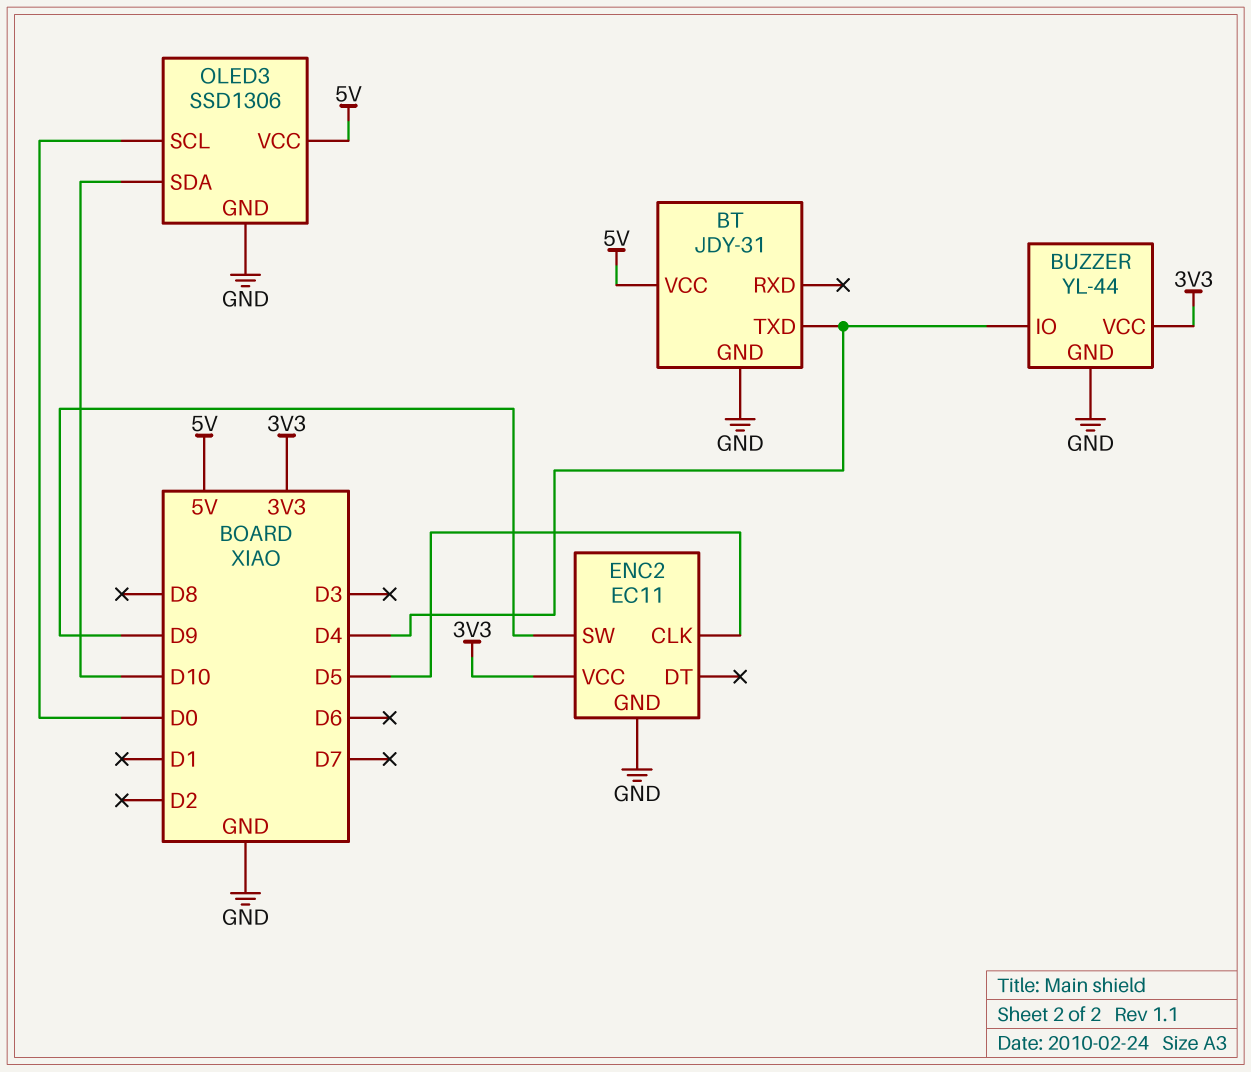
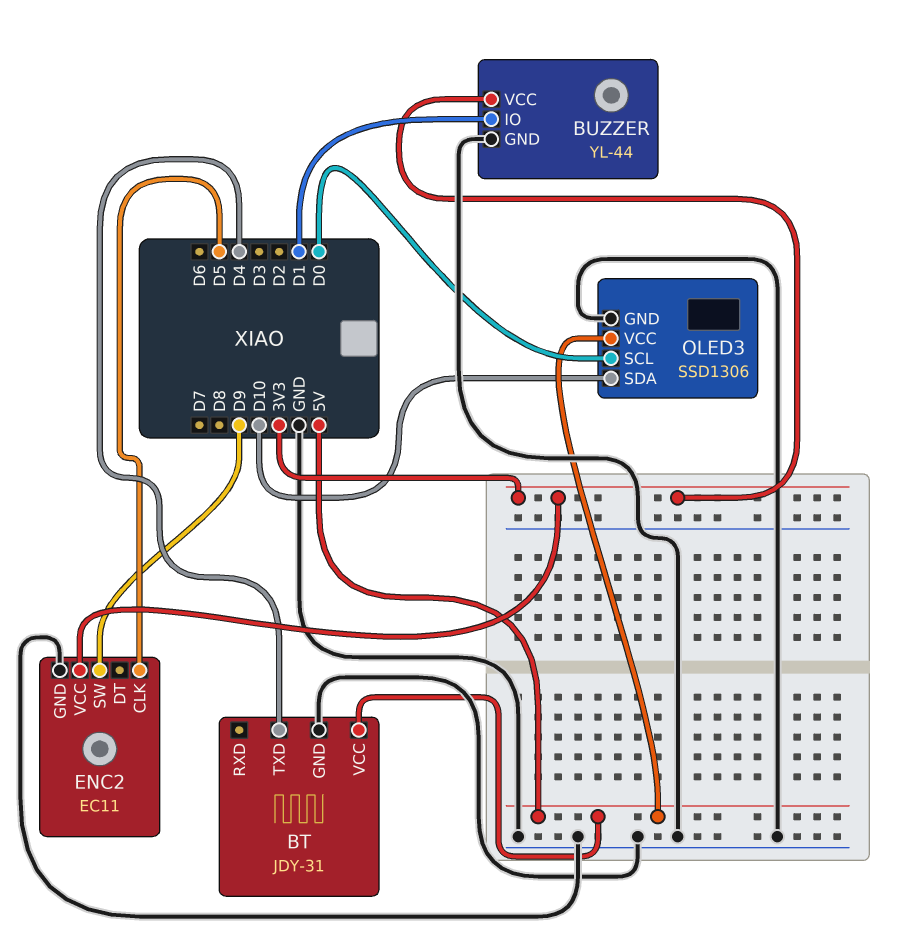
BUZZER pin IO: D4 -> D1

